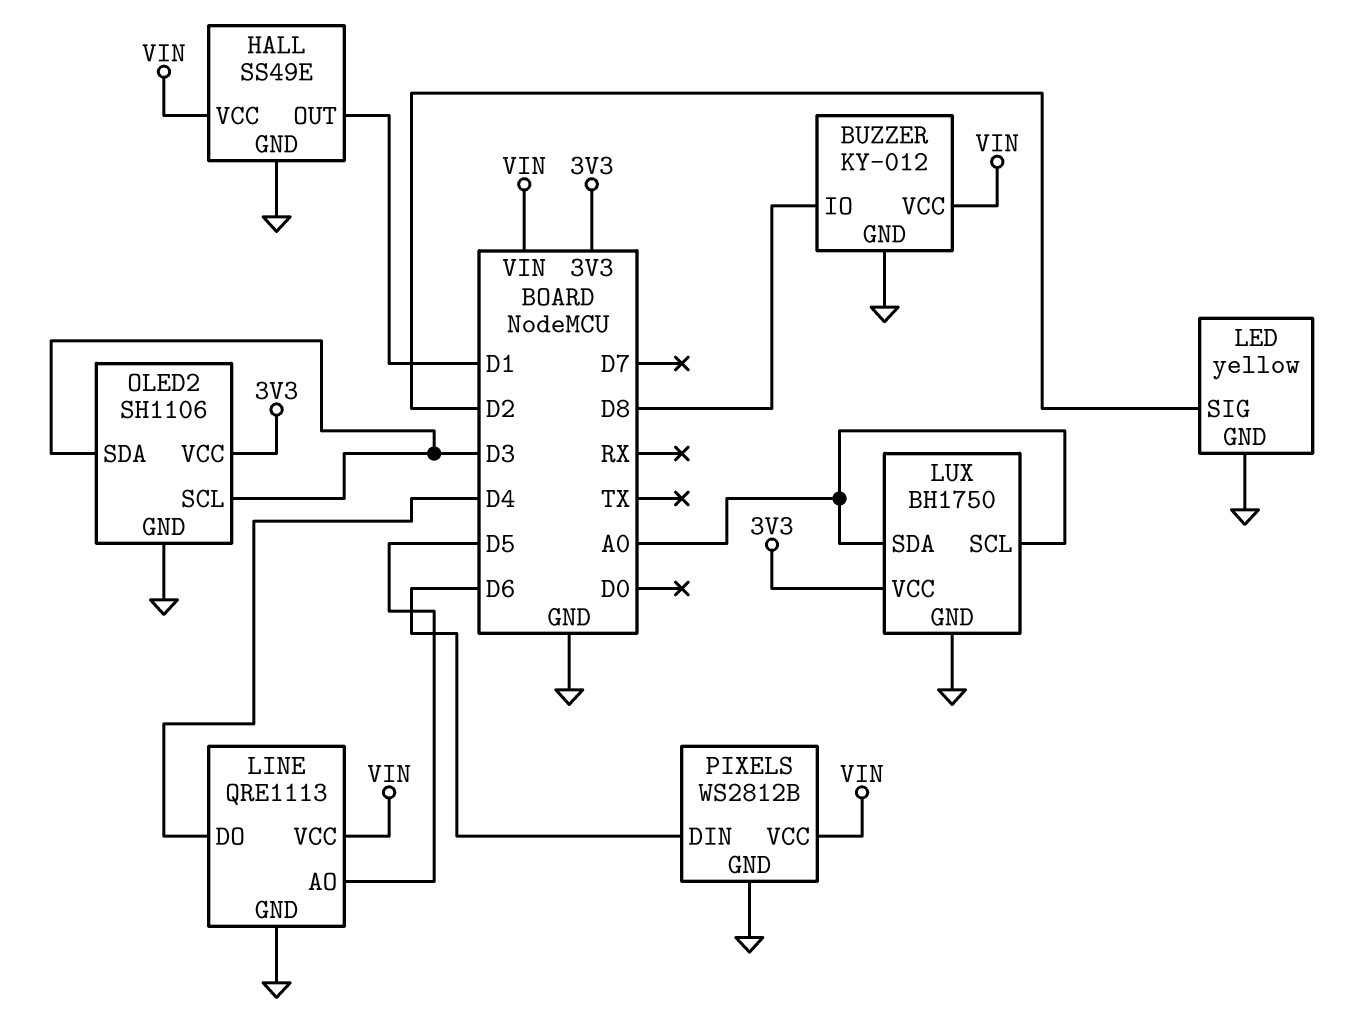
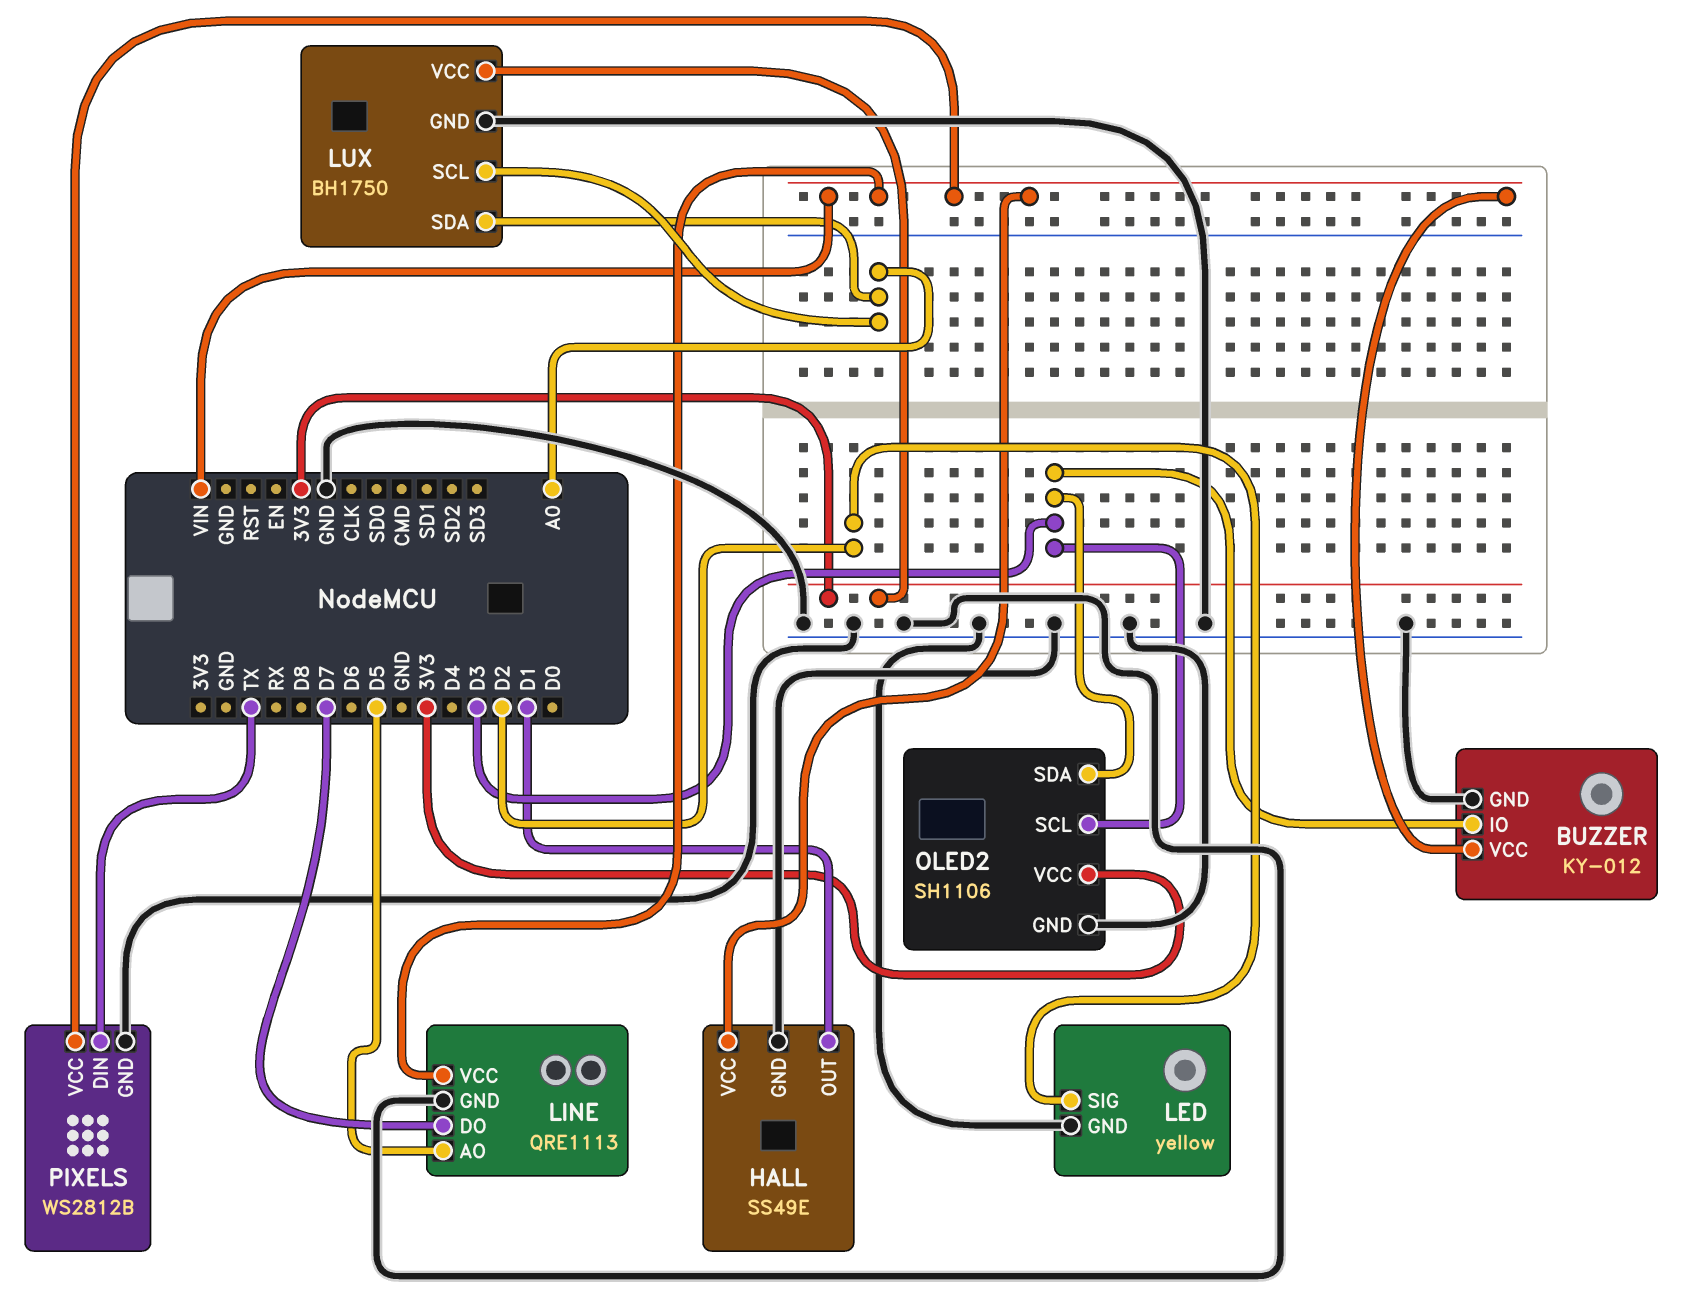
BUZZER pin IO: D8 -> D3
LINE pin DO: D4 -> D7
PIXELS pin DIN: D6 -> TX

